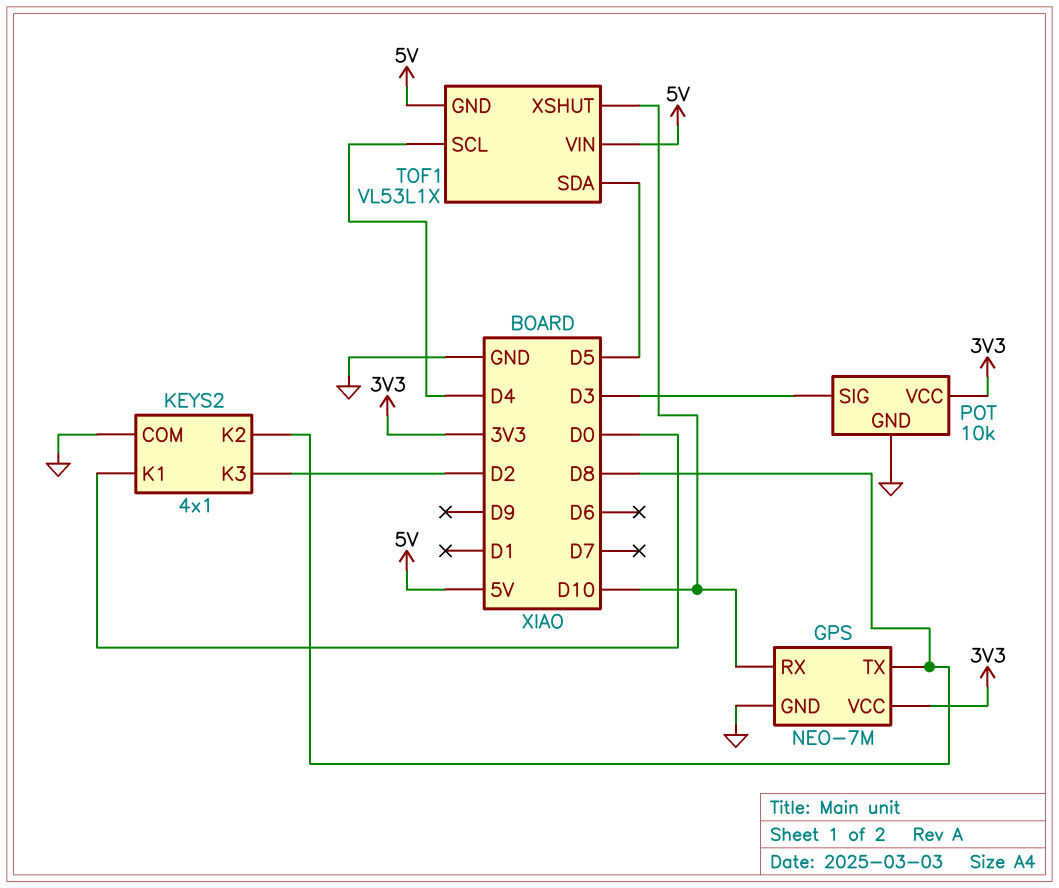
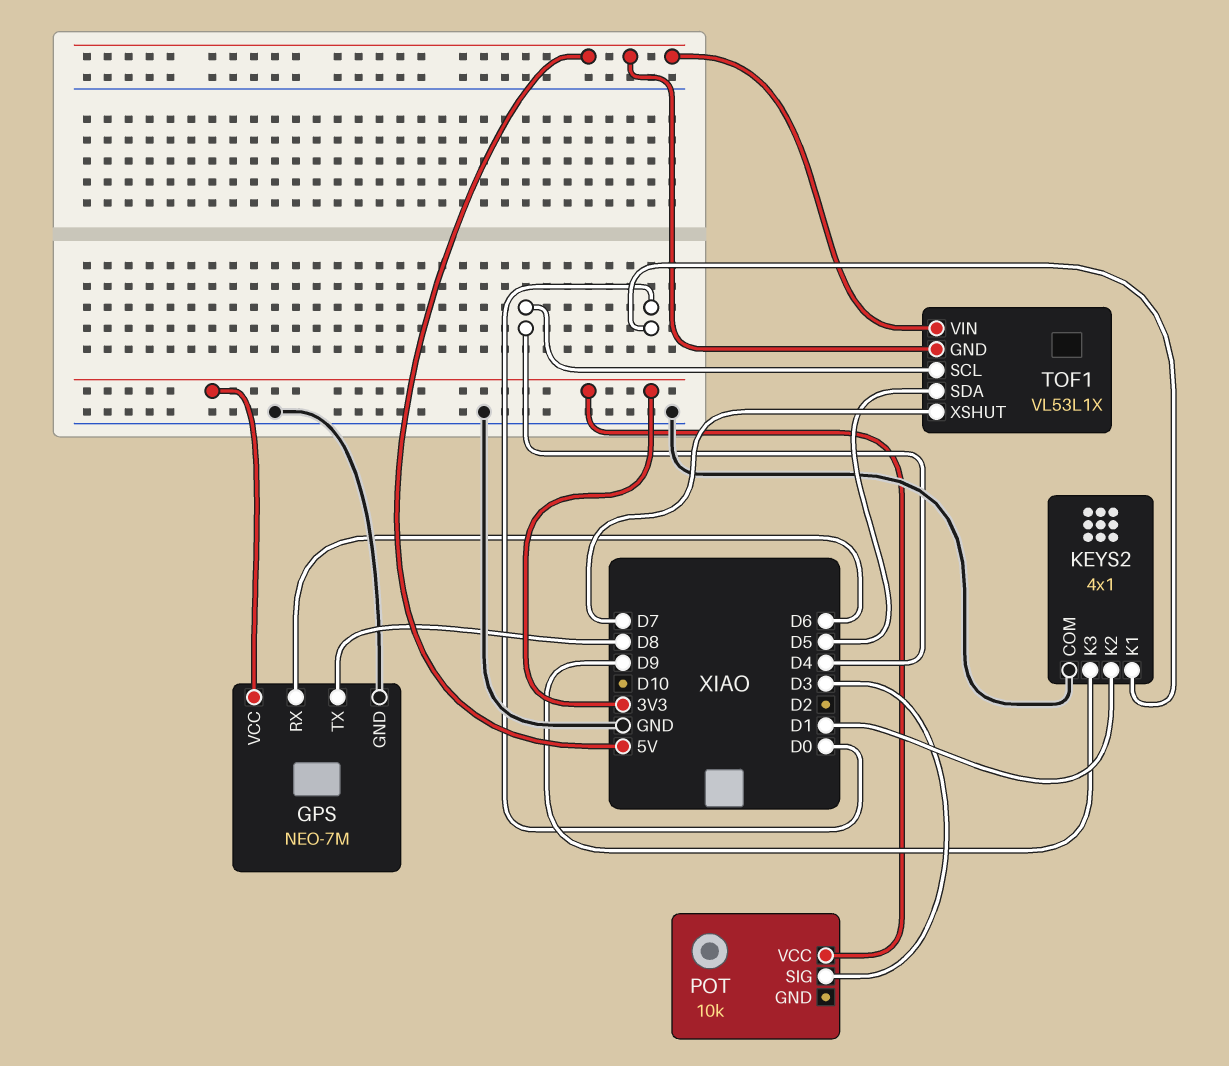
GPS pin RX: D10 -> D6
KEYS2 pin K2: D8 -> D1
KEYS2 pin K3: D2 -> D9
POT pin GND: GND -> none
TOF1 pin XSHUT: D10 -> D7

